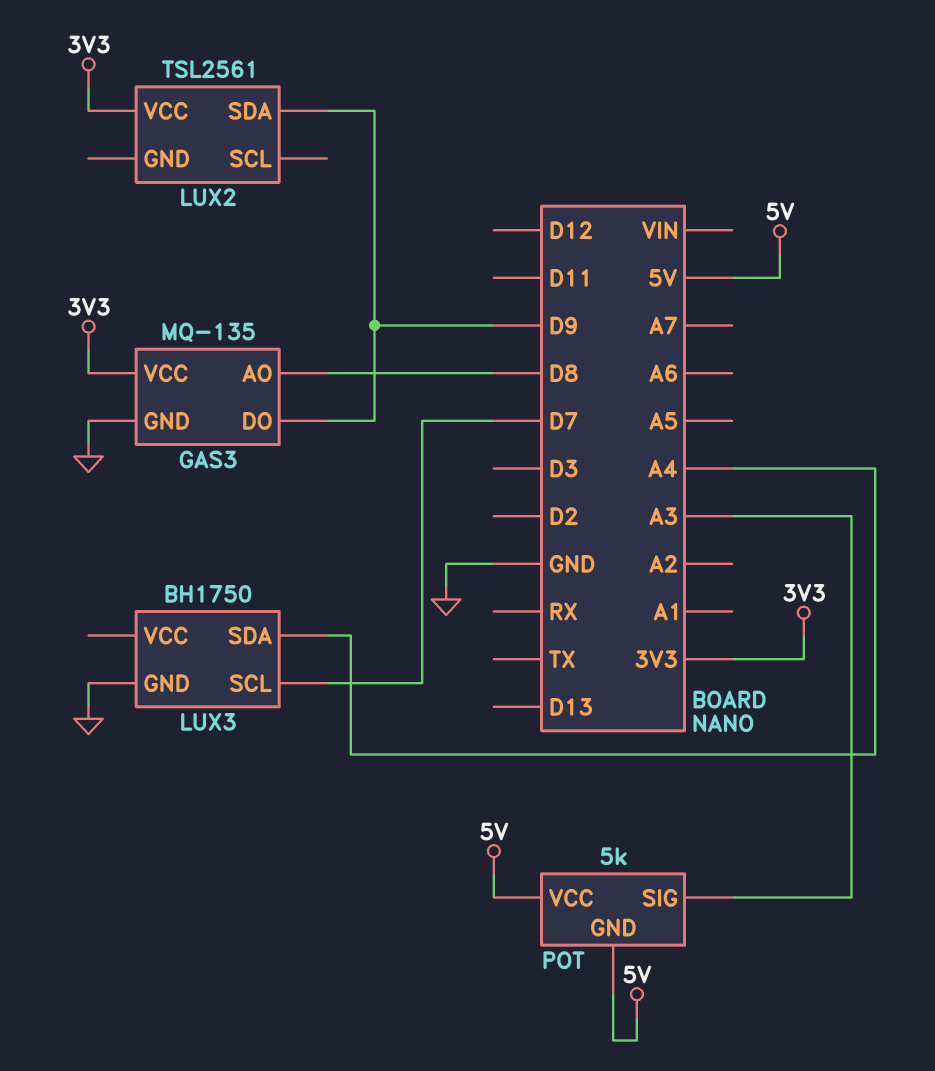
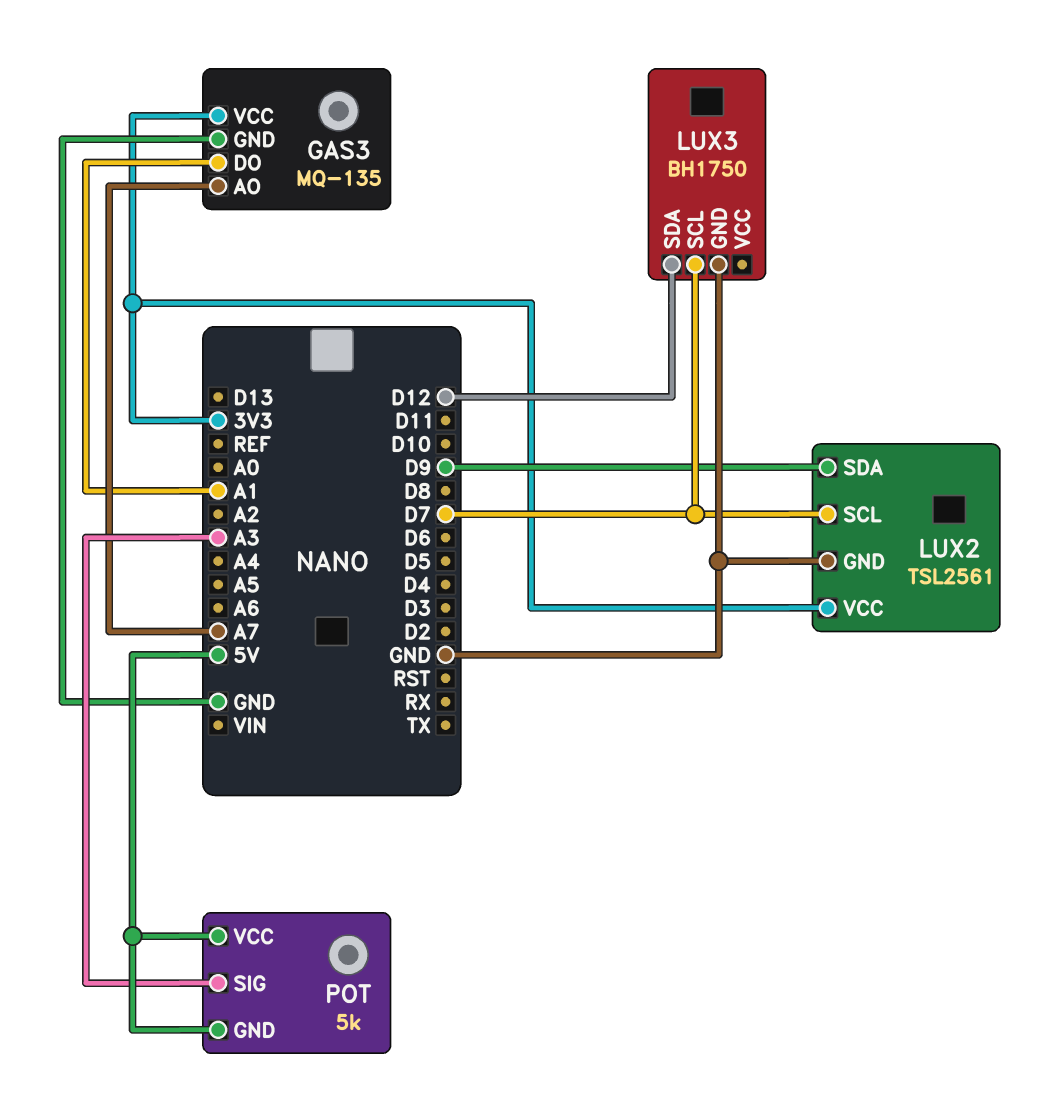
GAS3 pin AO: D8 -> A7
GAS3 pin DO: D9 -> A1
LUX2 pin GND: none -> GND
LUX2 pin SCL: none -> D7
LUX3 pin SDA: A4 -> D12

